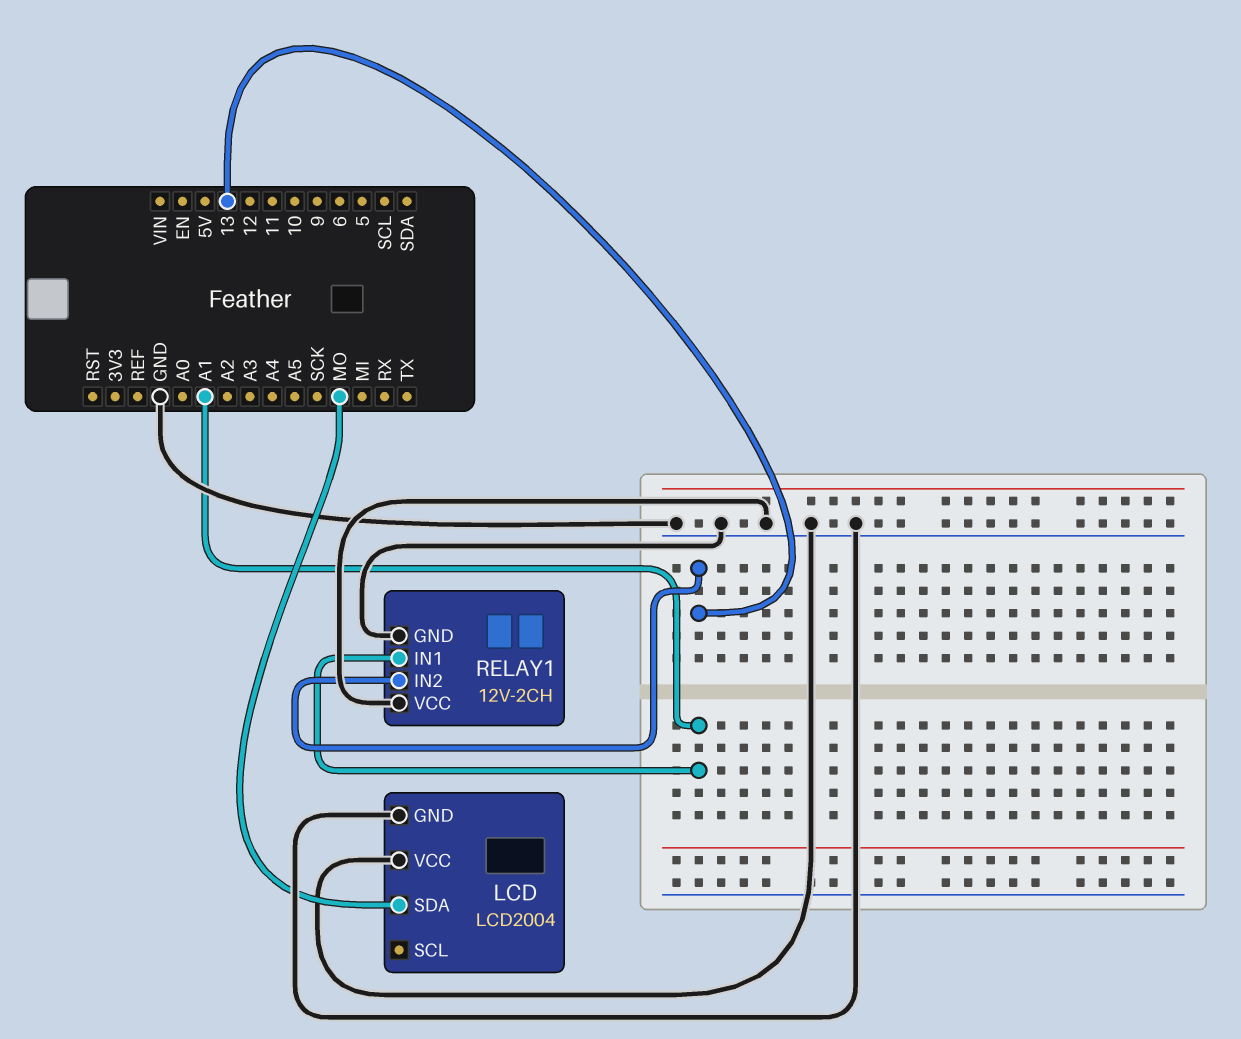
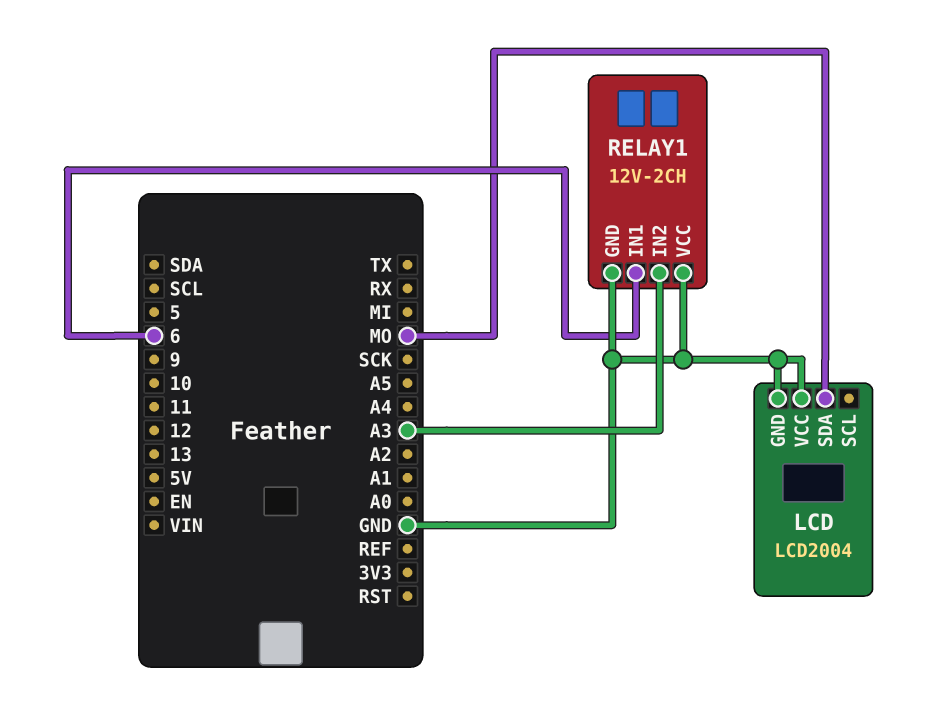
RELAY1 pin IN1: A1 -> 6
RELAY1 pin IN2: 13 -> A3

